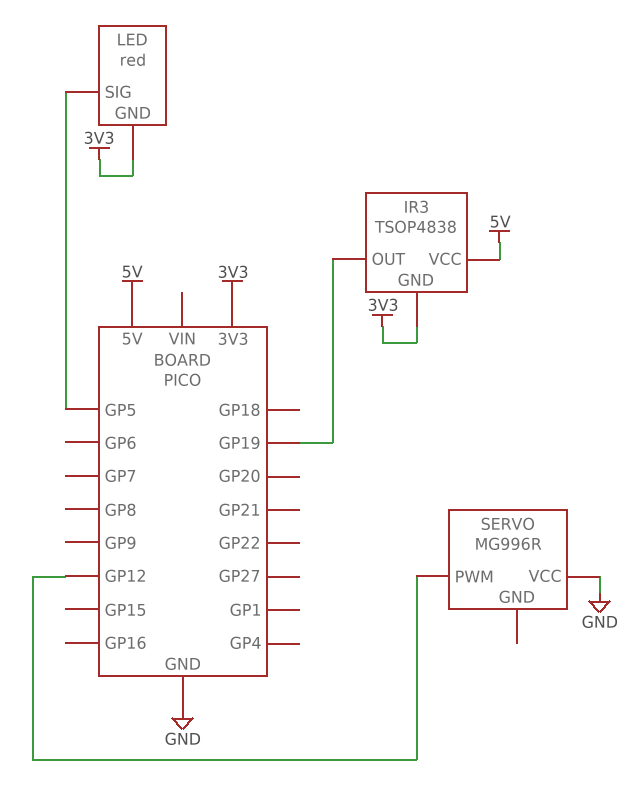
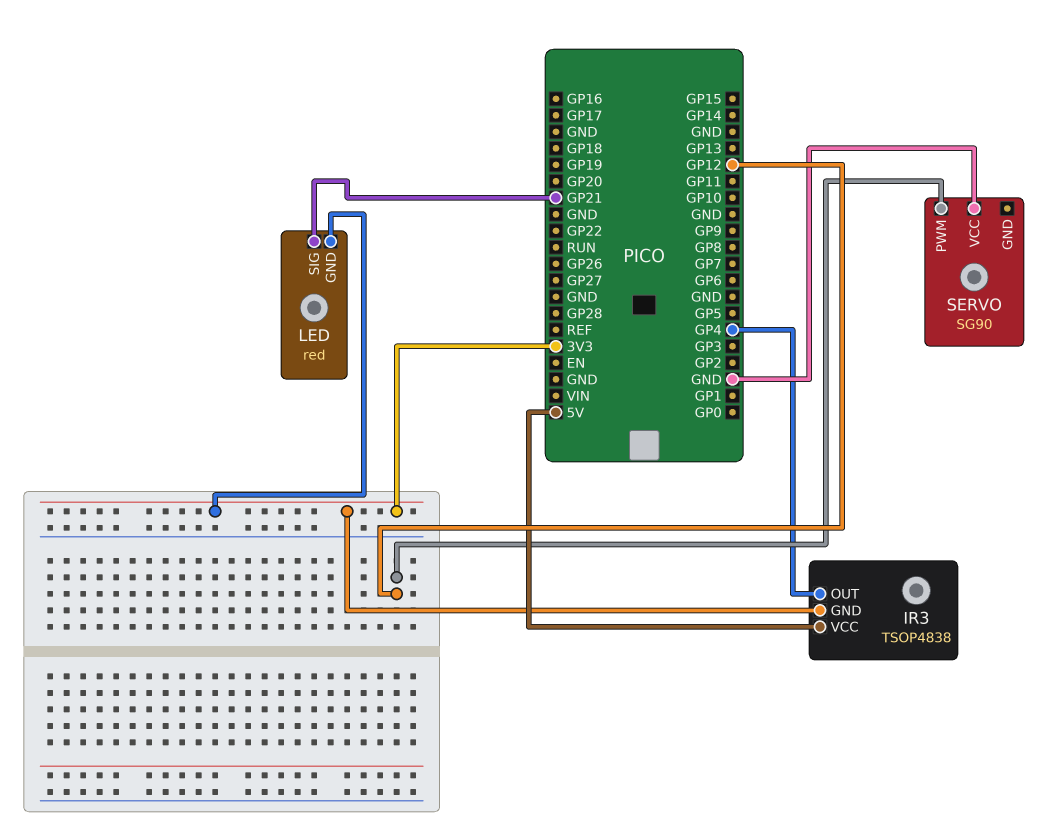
IR3 pin OUT: GP19 -> GP4
LED pin SIG: GP5 -> GP21
SERVO: MG996R -> SG90

